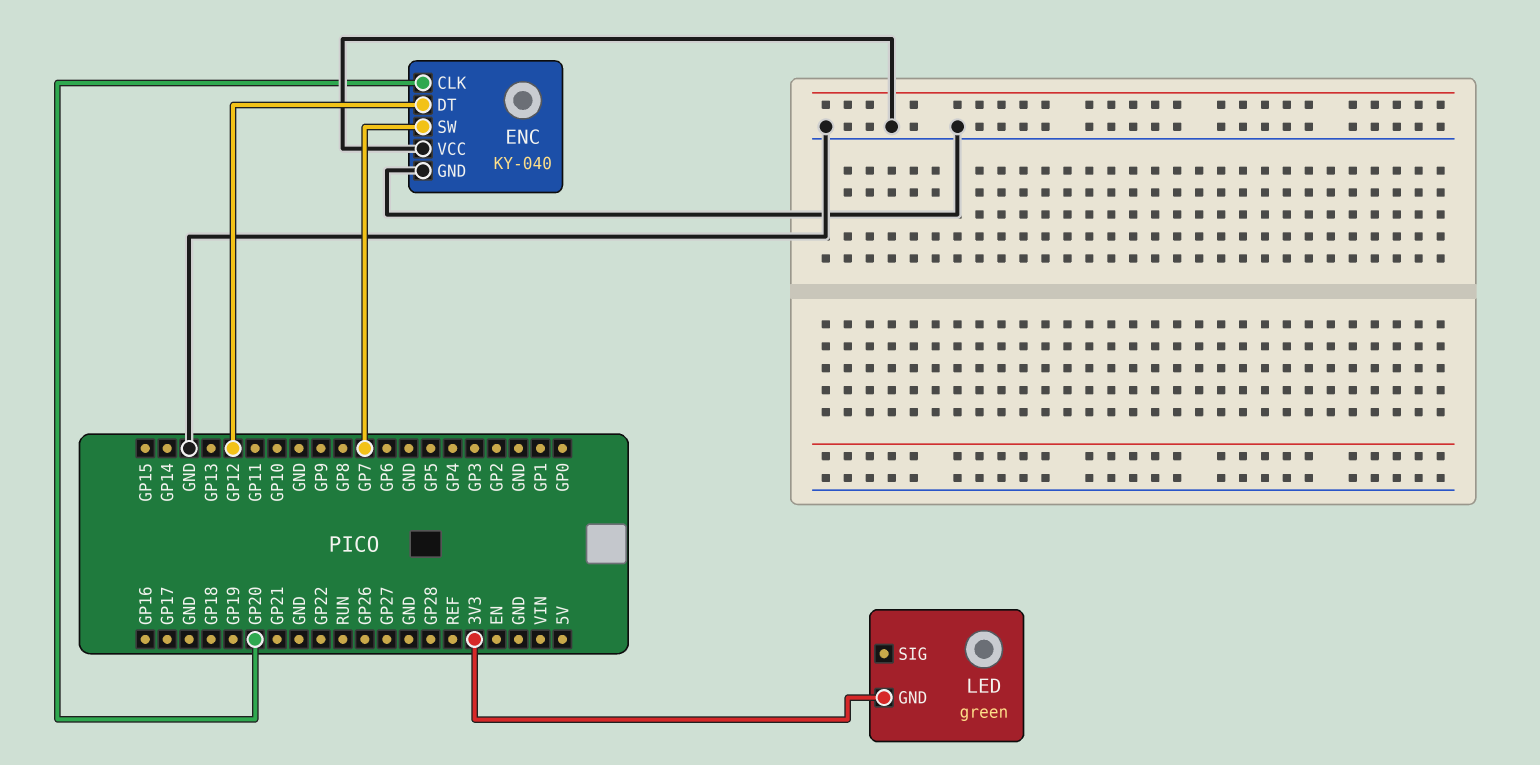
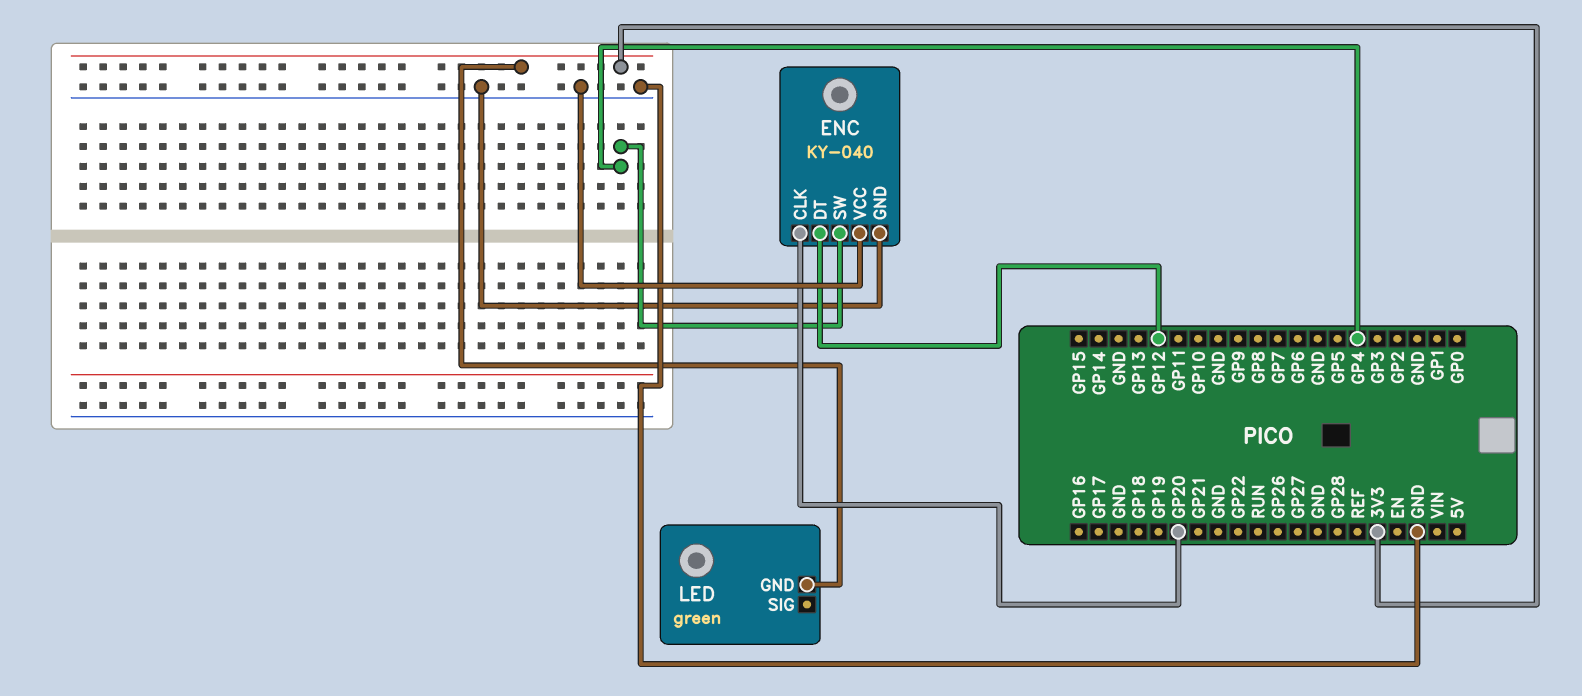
ENC pin SW: GP7 -> GP4

